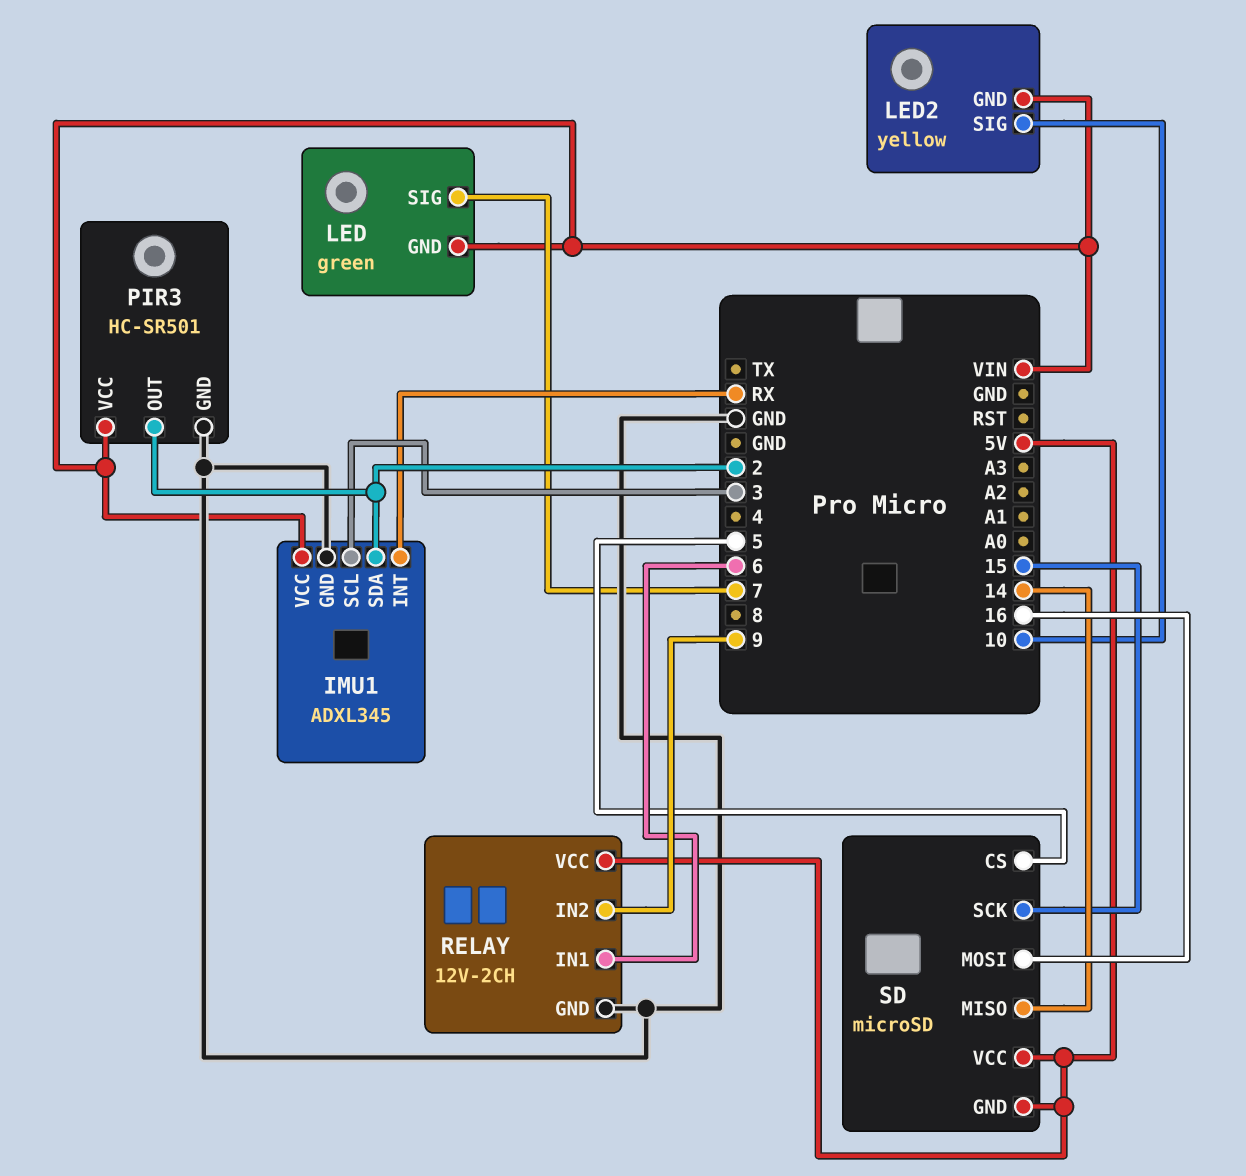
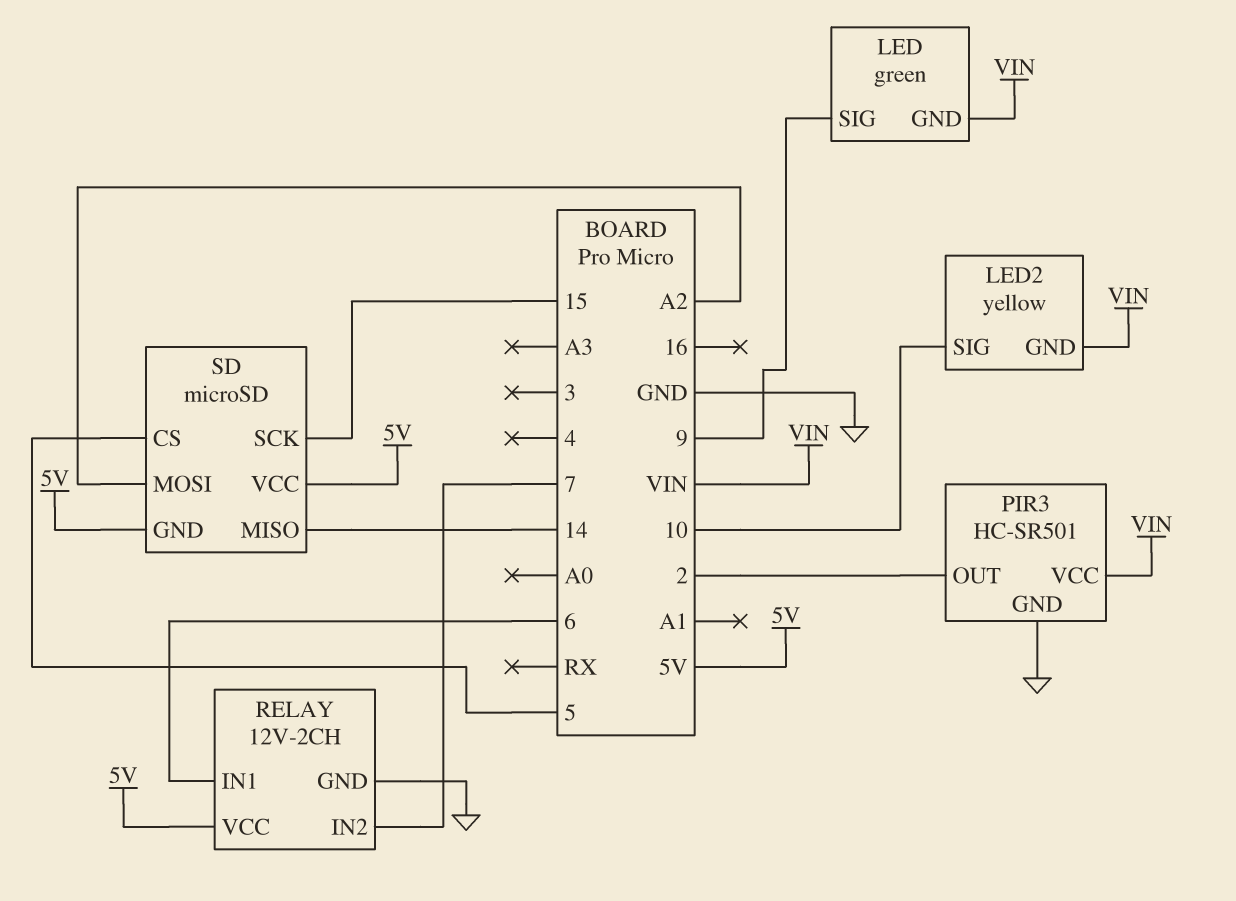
IMU1: ADXL345 -> none
IMU1 pin GND: GND -> none
IMU1 pin INT: RX -> none
IMU1 pin SCL: 3 -> none
IMU1 pin SDA: 2 -> none
IMU1 pin VCC: VIN -> none
LED pin SIG: 7 -> 9
RELAY pin IN2: 9 -> 7
SD pin MOSI: 16 -> A2

